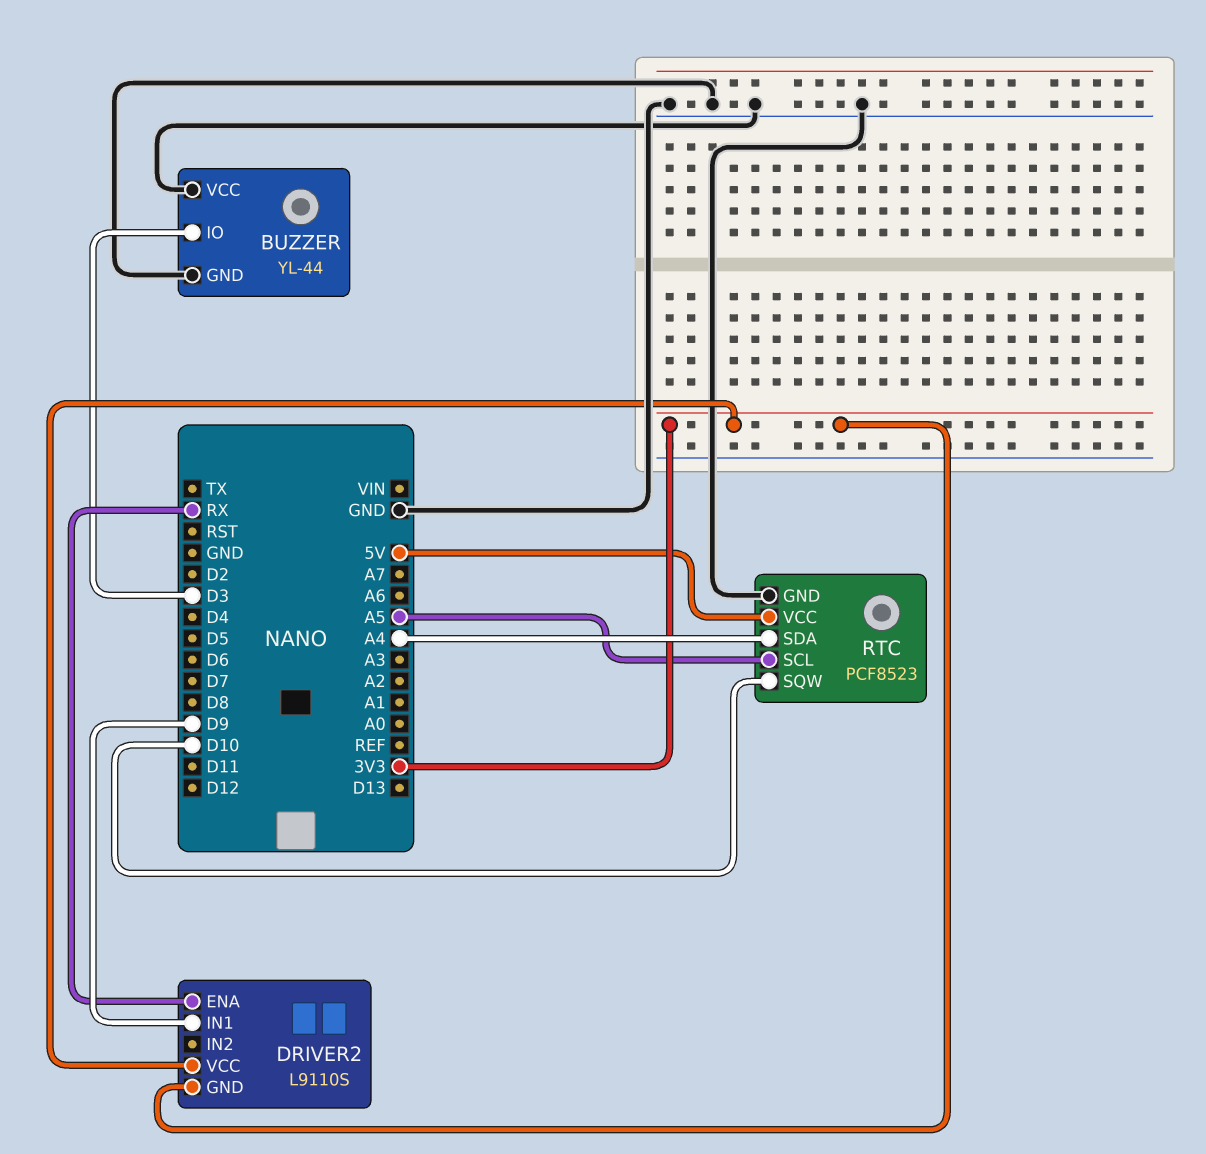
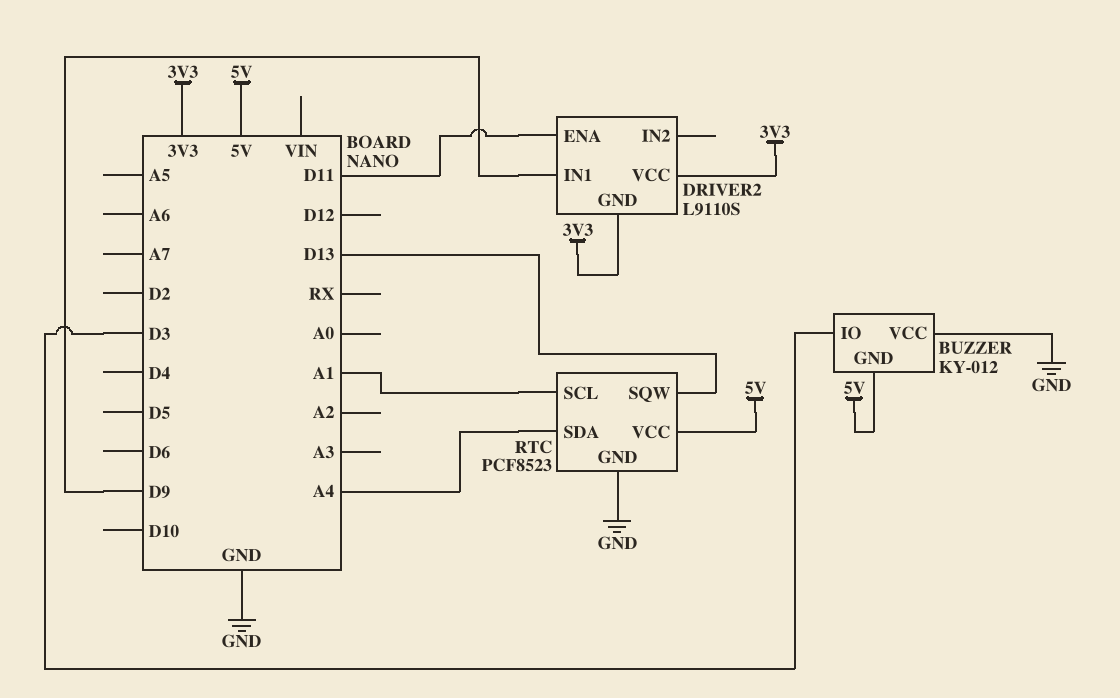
BUZZER: YL-44 -> KY-012
BUZZER pin GND: GND -> 5V
DRIVER2 pin ENA: RX -> D11
RTC pin SCL: A5 -> A1
RTC pin SQW: D10 -> D13

